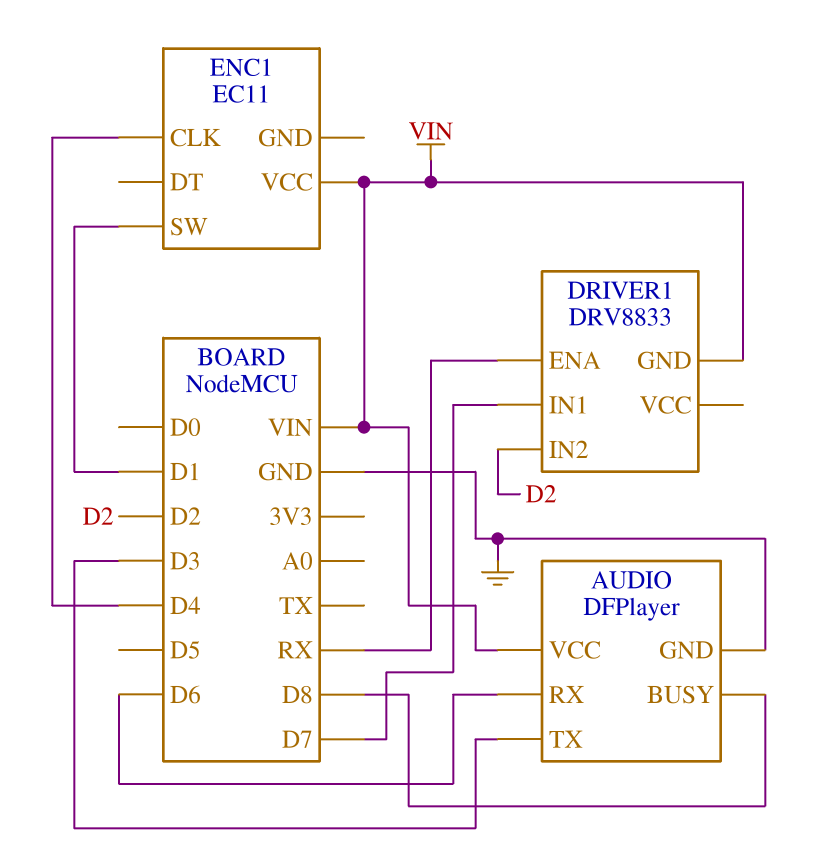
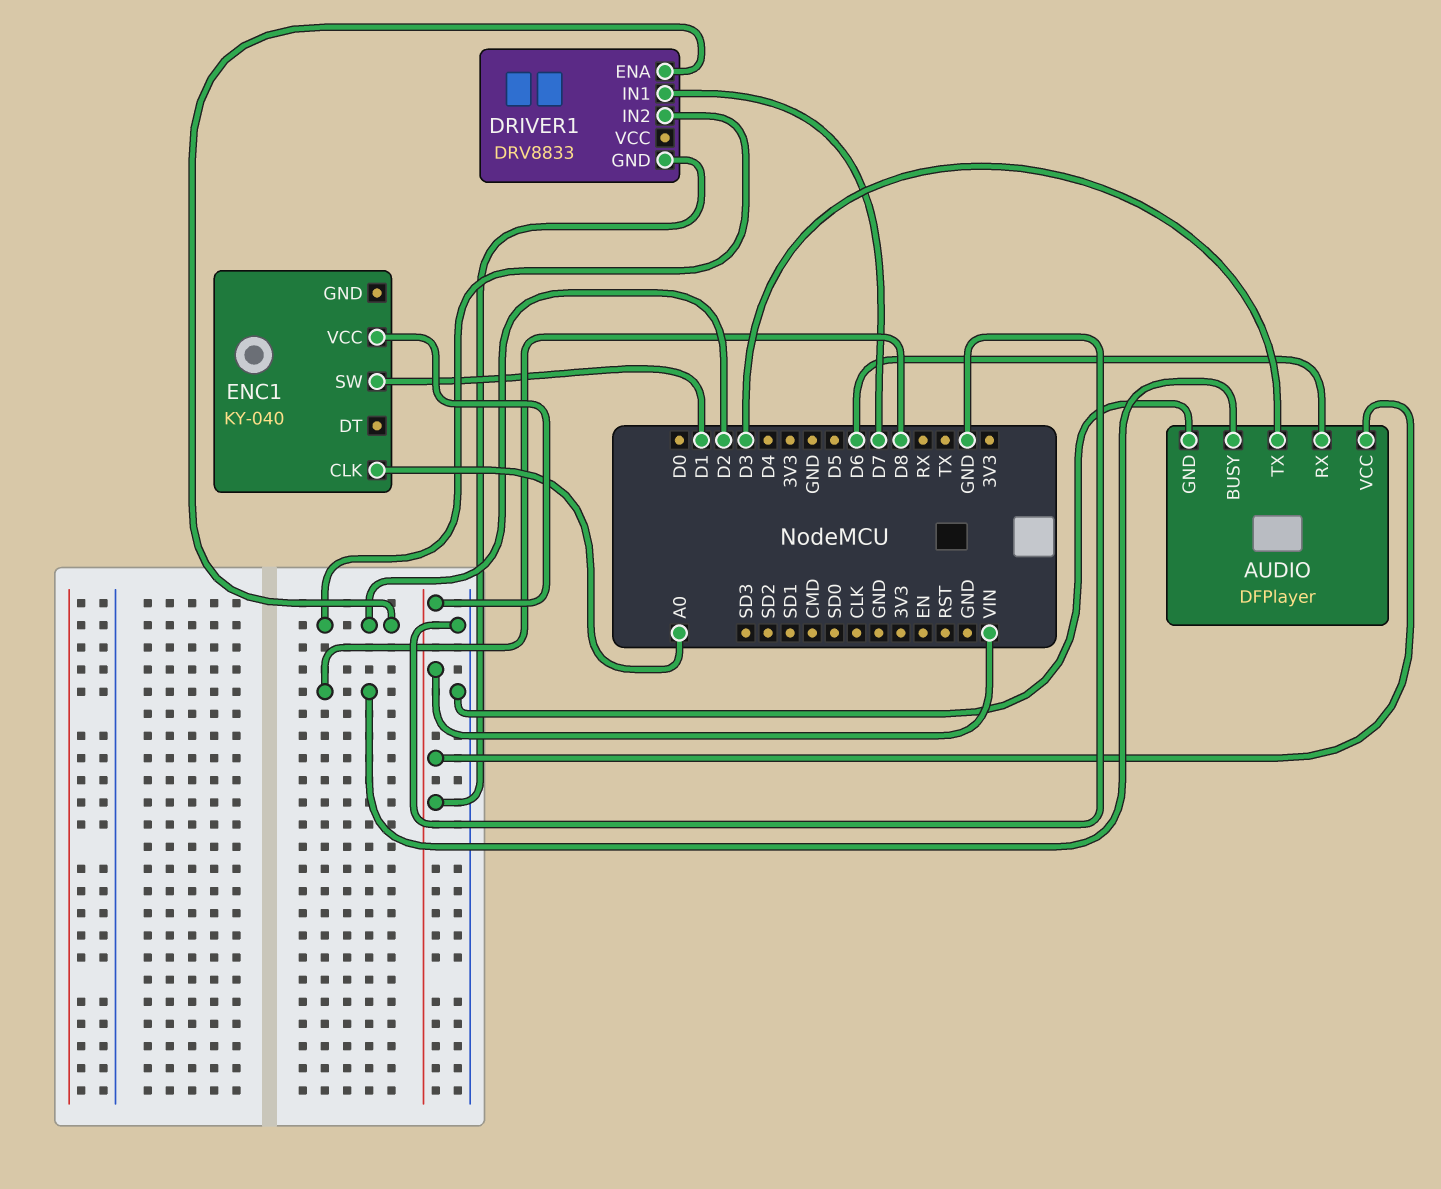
DRIVER1 pin ENA: RX -> D2
ENC1: EC11 -> KY-040
ENC1 pin CLK: D4 -> A0

